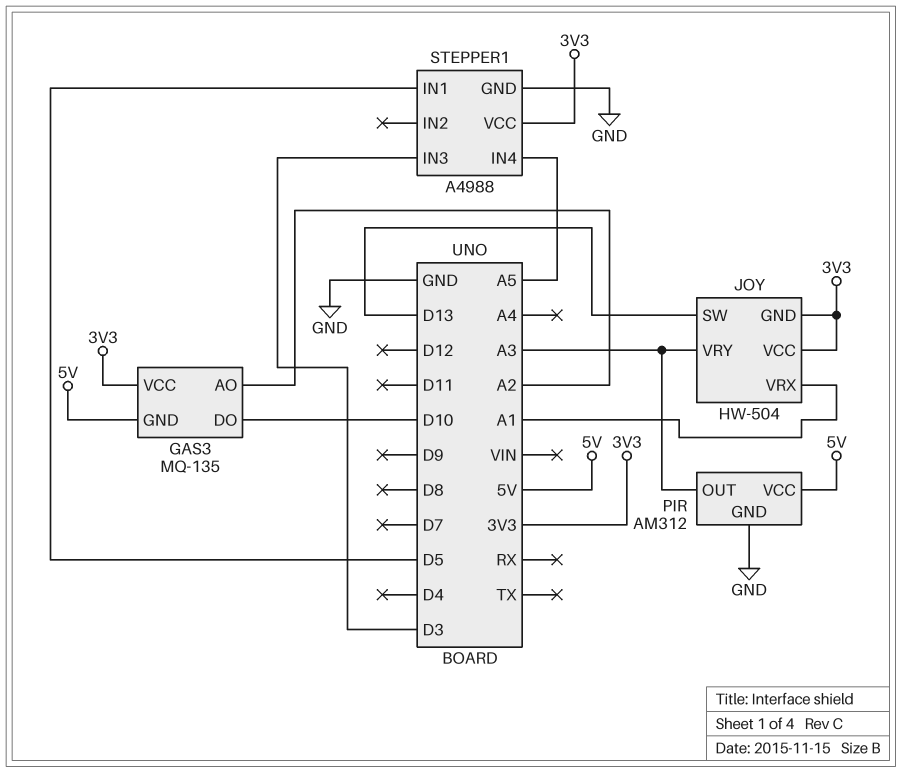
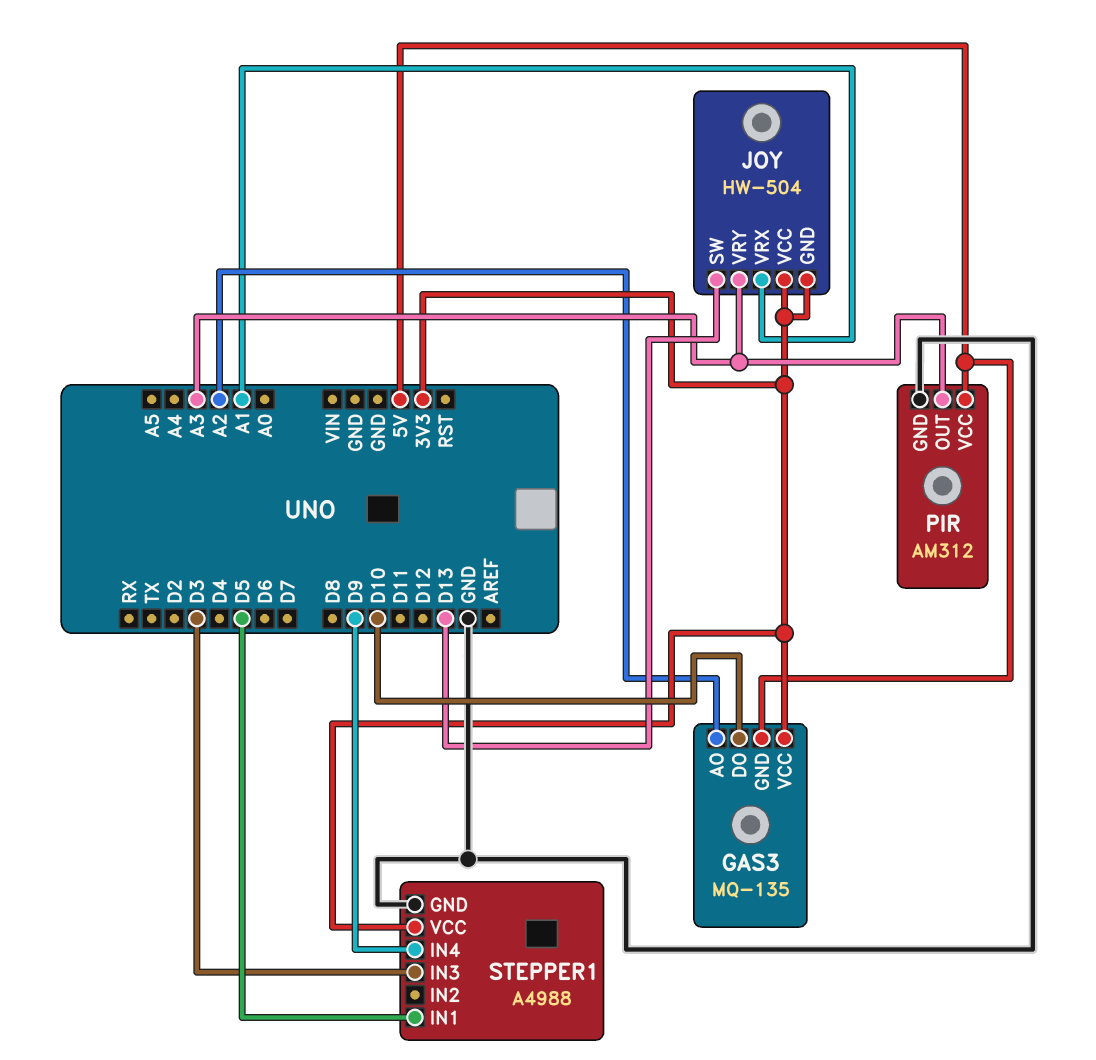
STEPPER1 pin IN4: A5 -> D9

